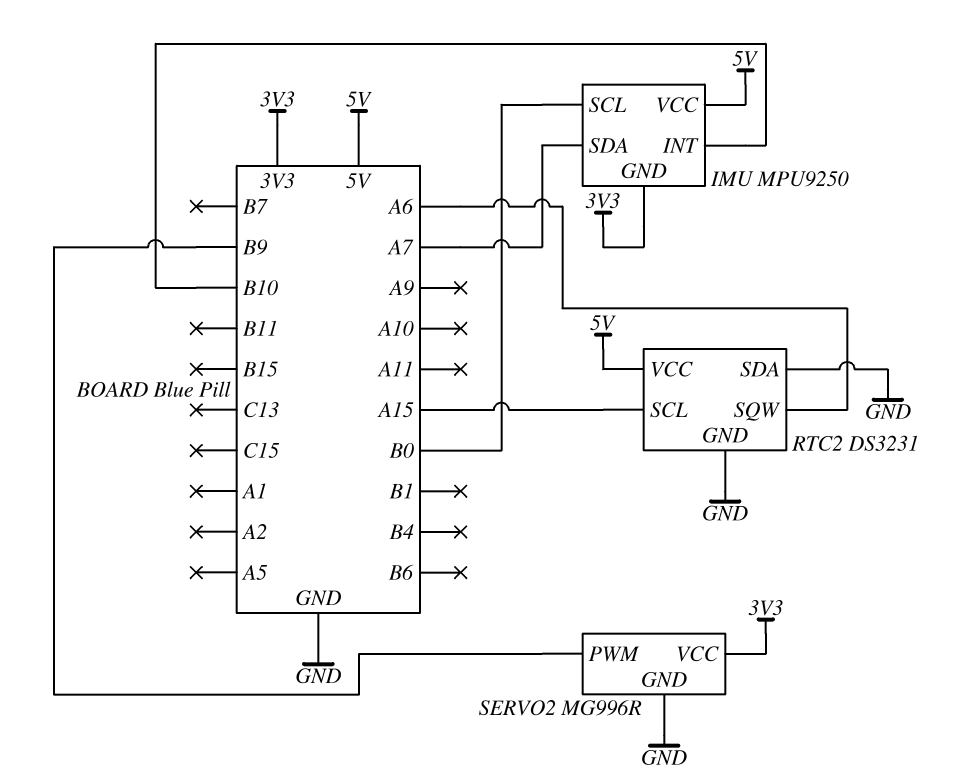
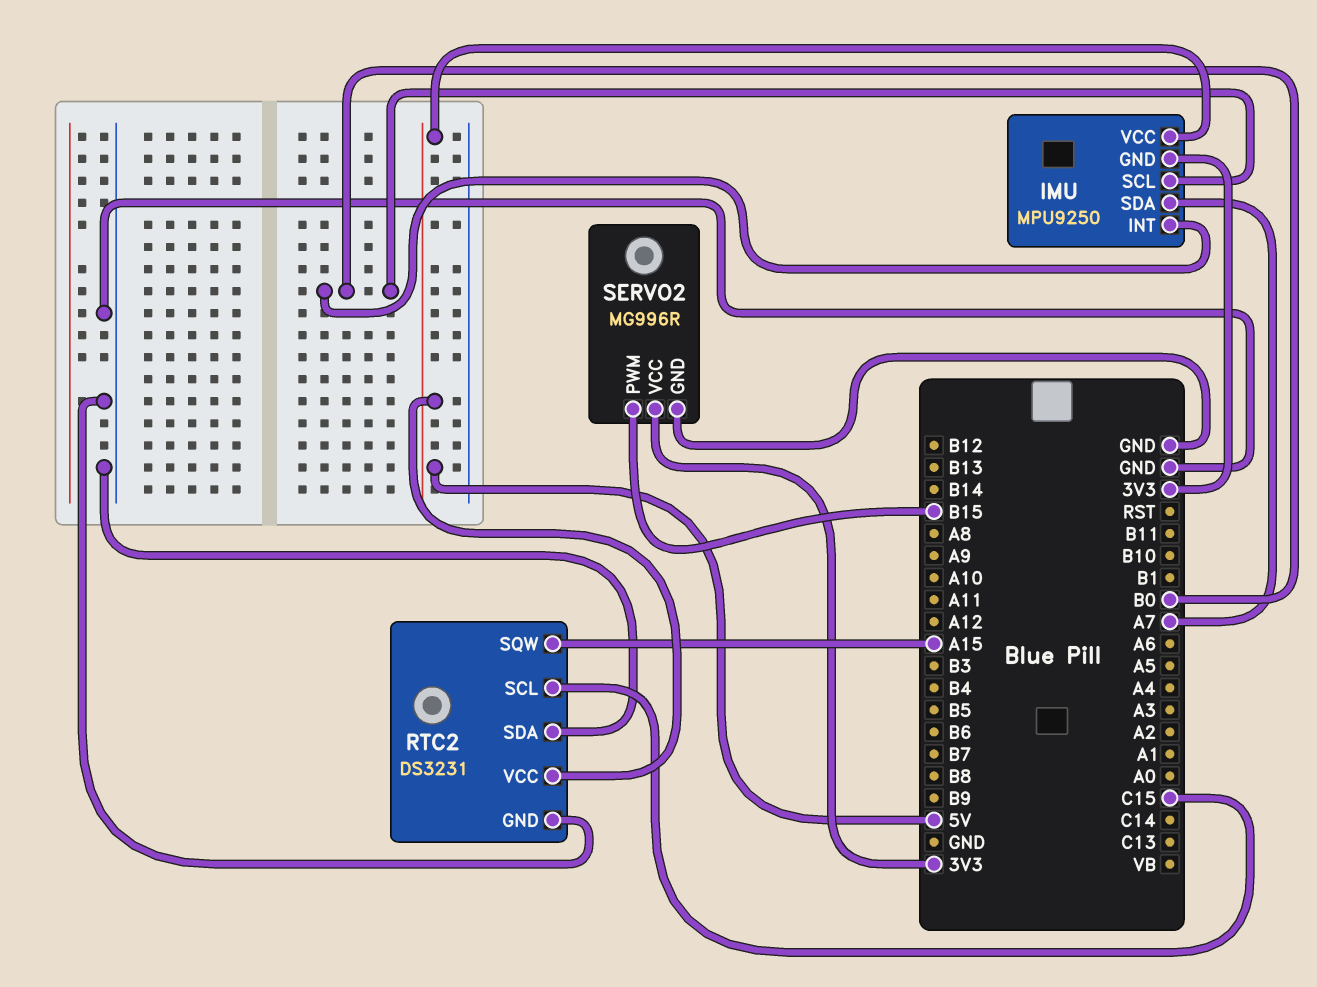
IMU pin INT: B10 -> B0
RTC2 pin SCL: A15 -> C15
RTC2 pin SQW: A6 -> A15
SERVO2 pin PWM: B9 -> B15

